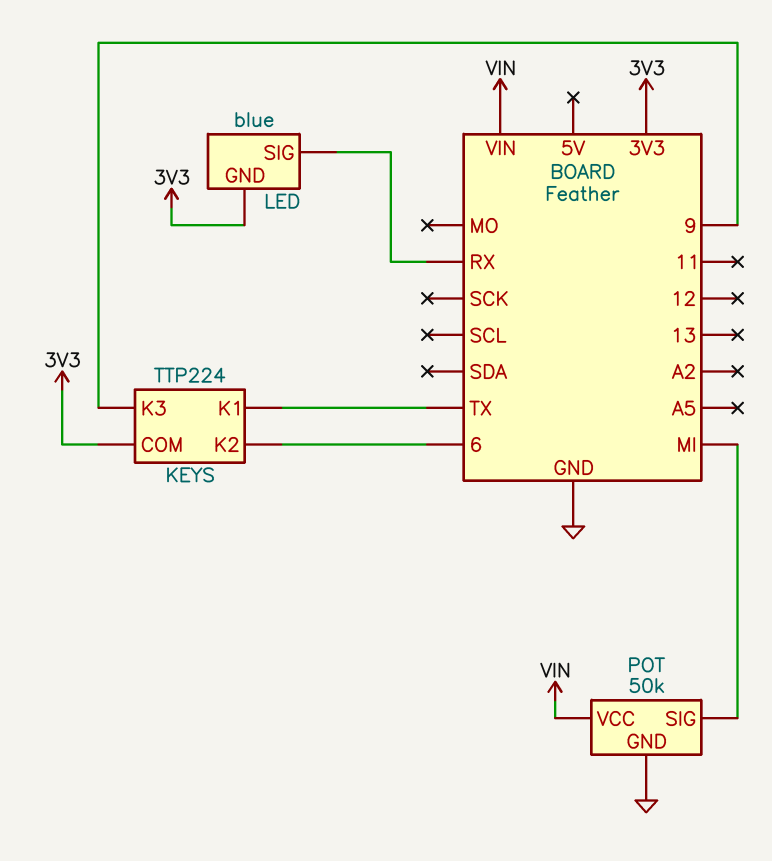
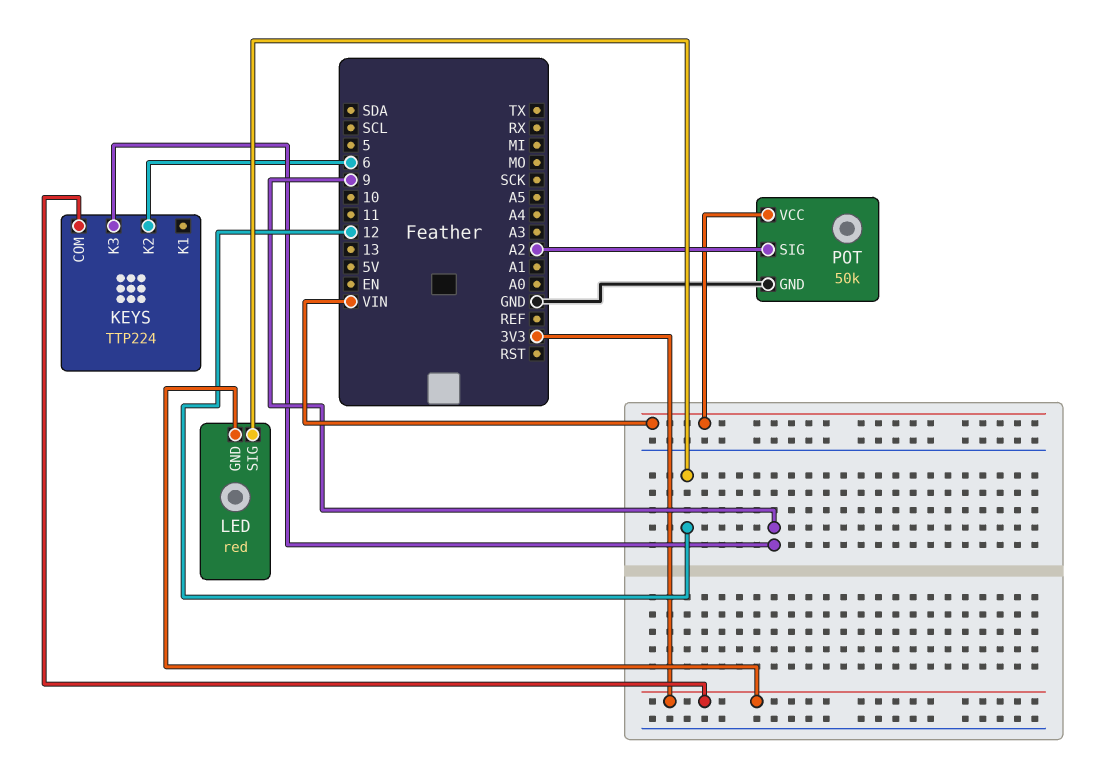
KEYS pin K1: TX -> none
LED: blue -> red
LED pin SIG: RX -> 12
POT pin SIG: MI -> A2

